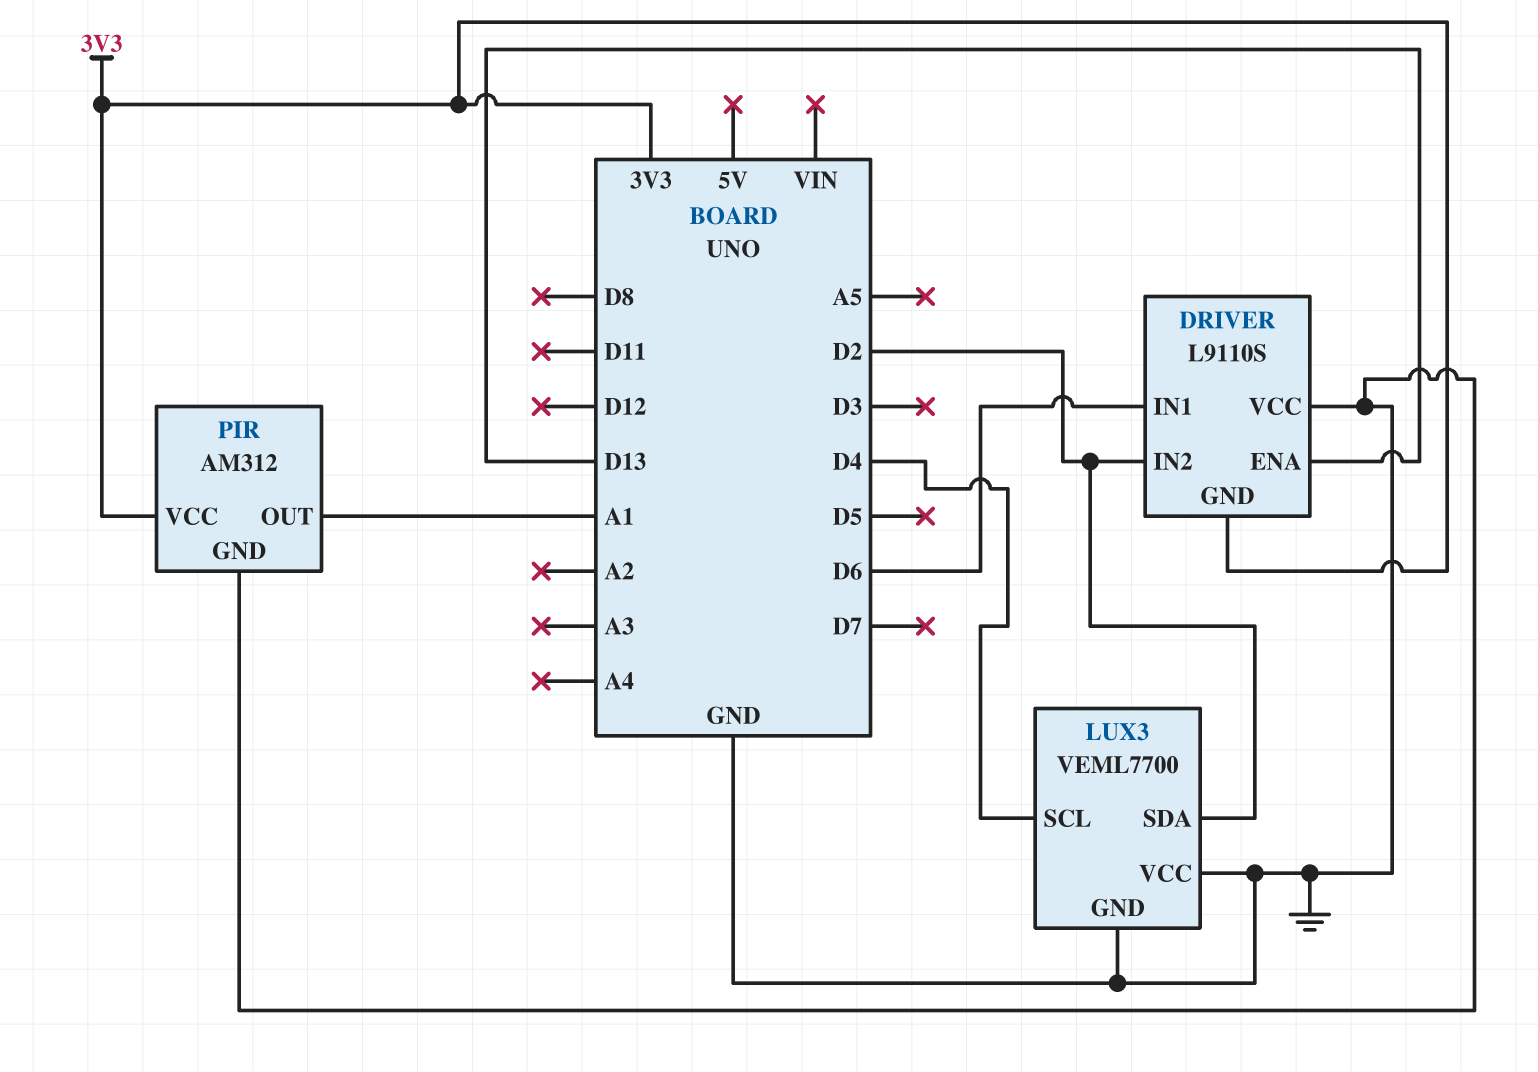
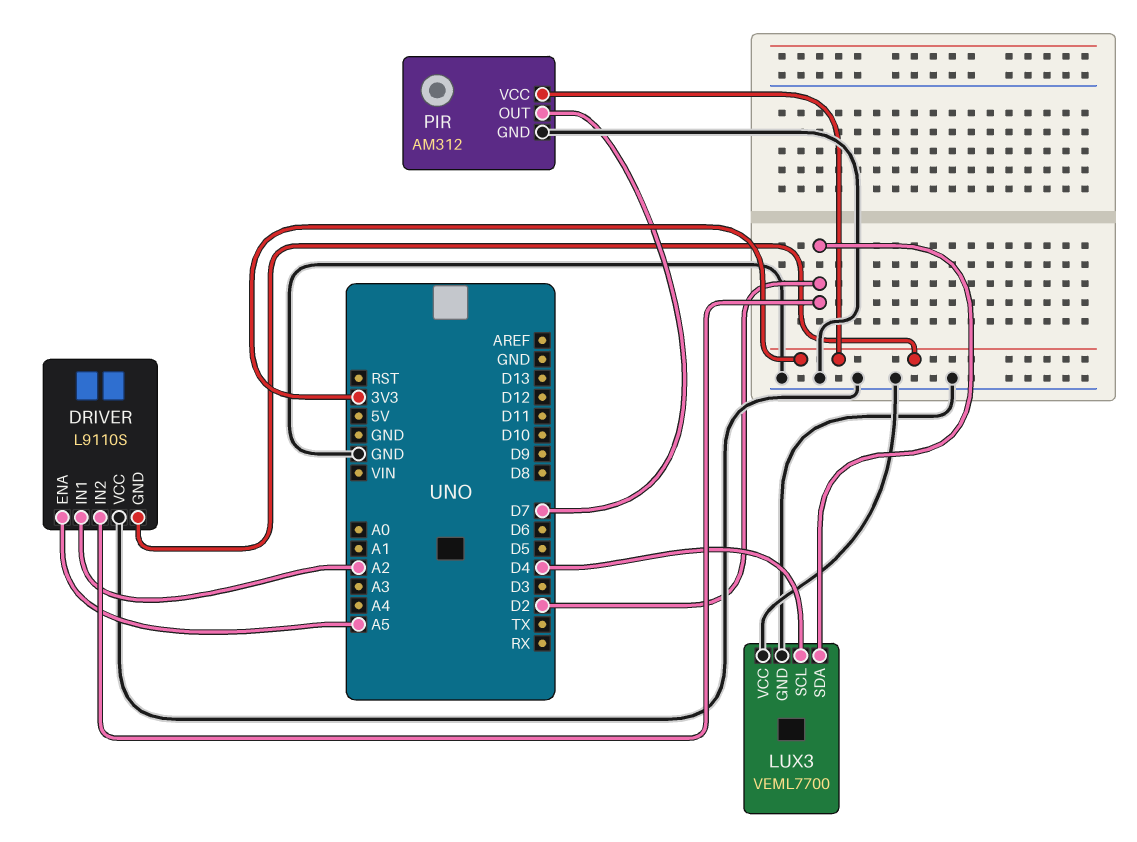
DRIVER pin ENA: D13 -> A5
DRIVER pin IN1: D6 -> A2
PIR pin OUT: A1 -> D7

